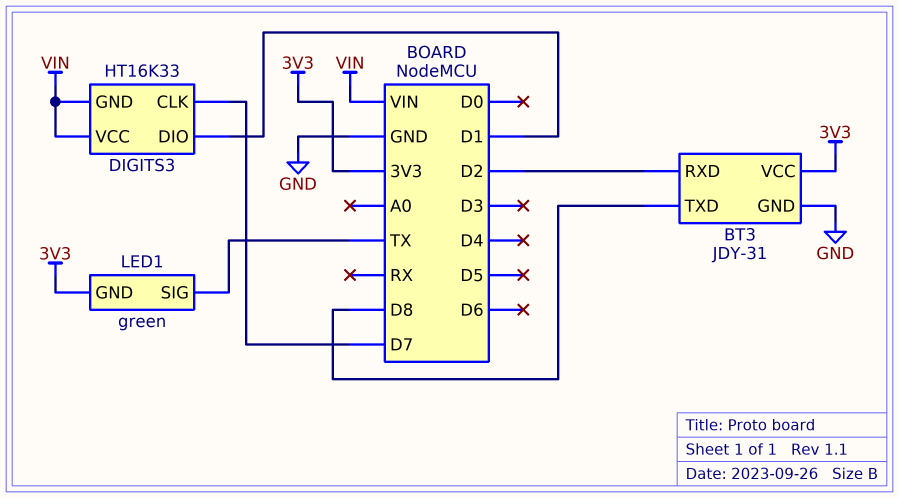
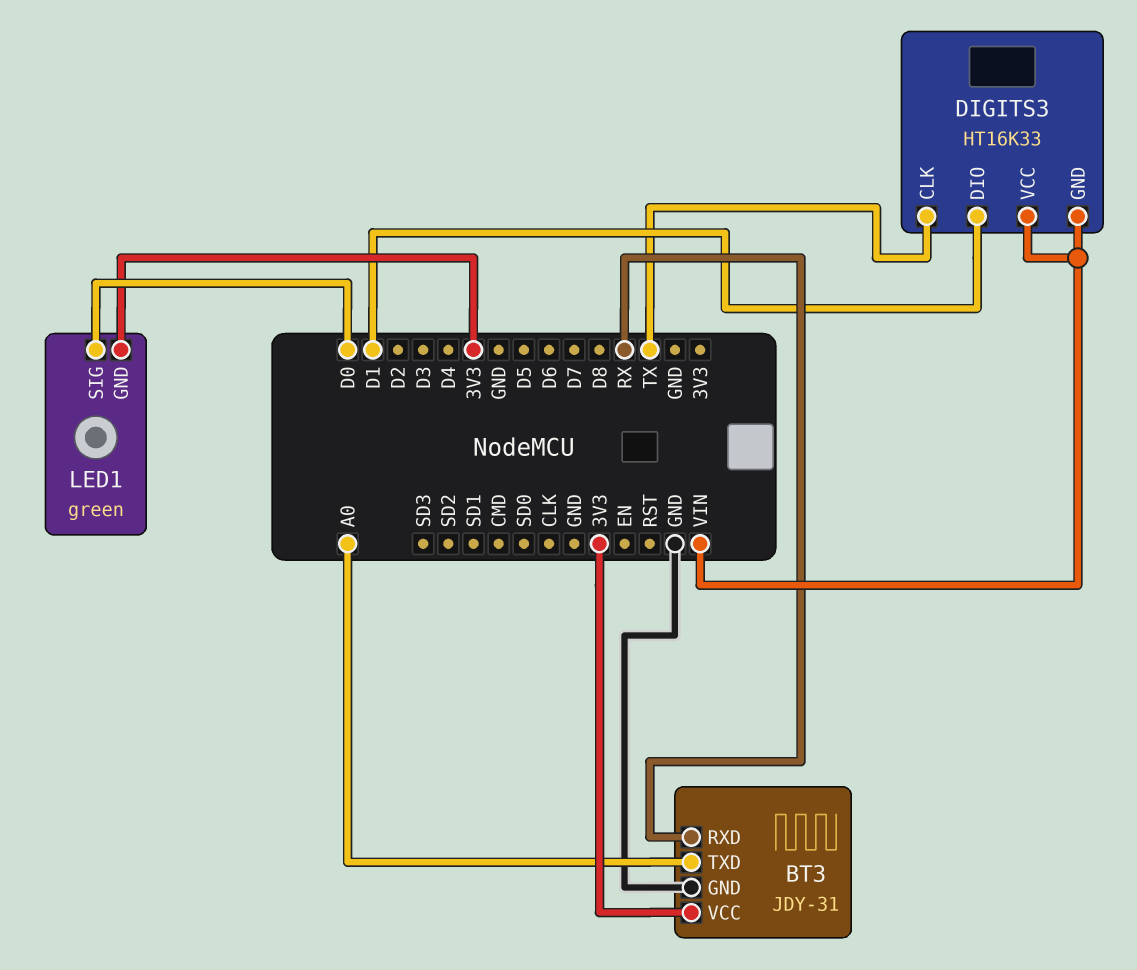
BT3 pin RXD: D2 -> RX
BT3 pin TXD: D8 -> A0
DIGITS3 pin CLK: D7 -> TX
LED1 pin SIG: TX -> D0

